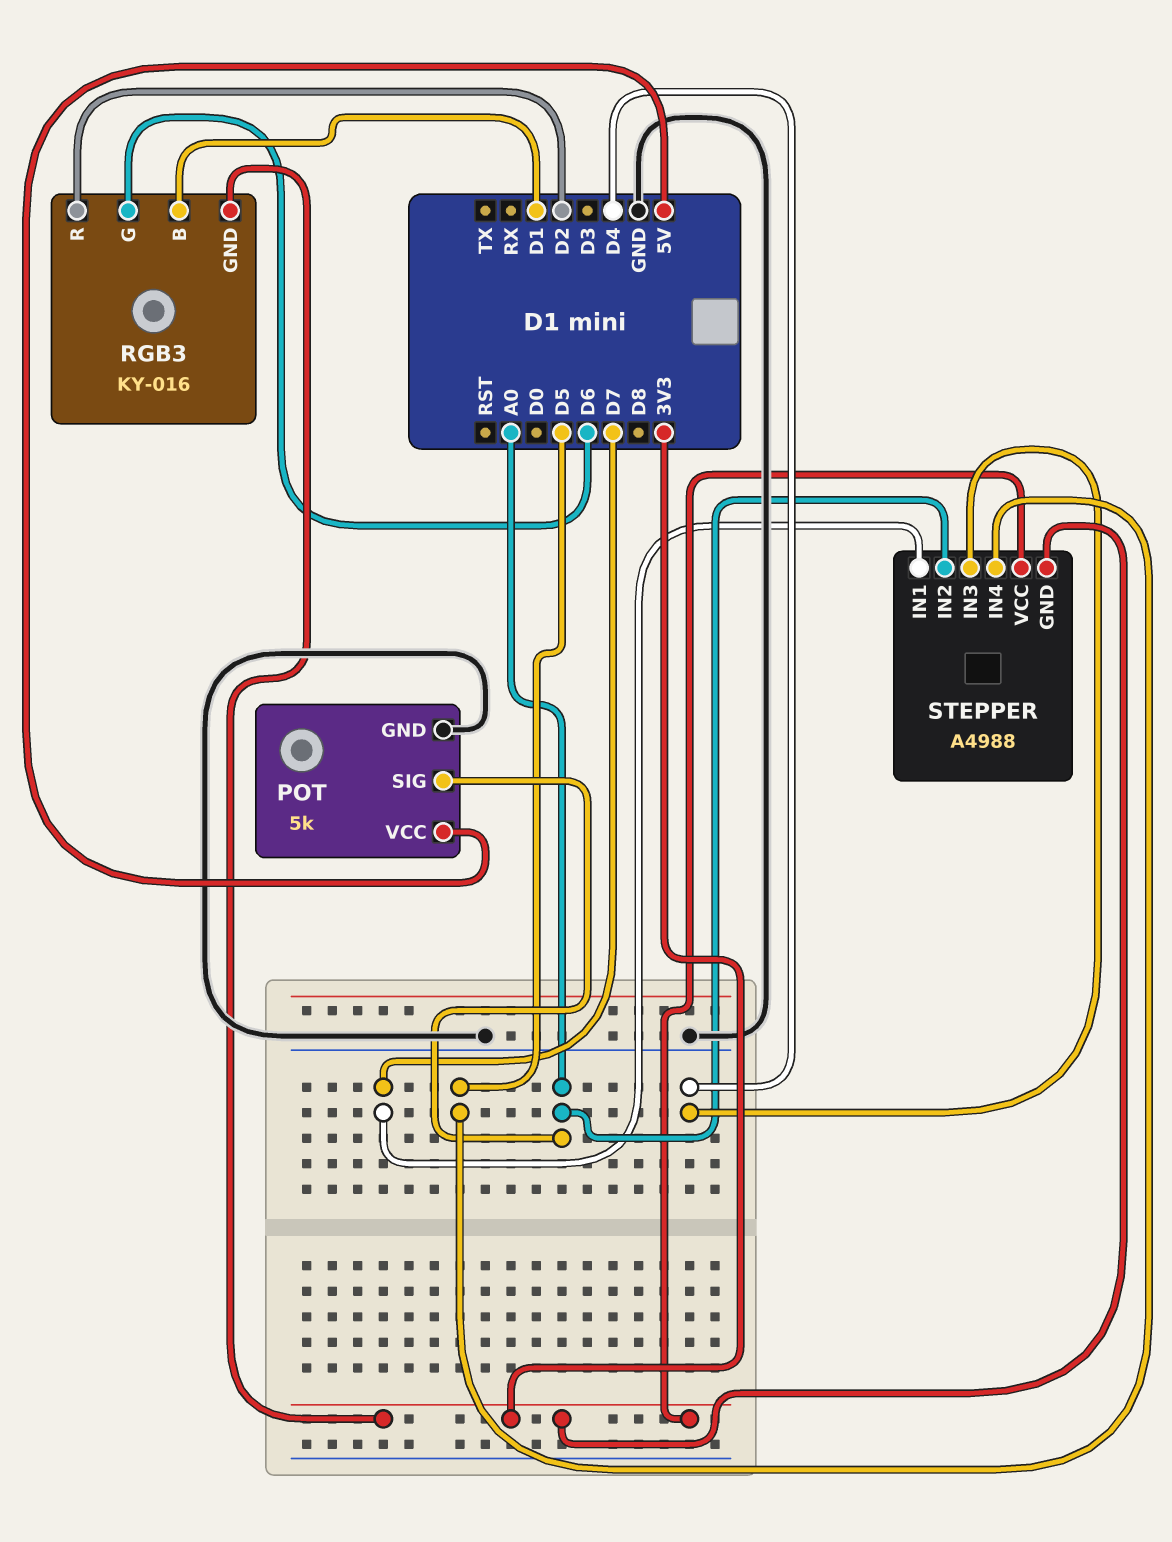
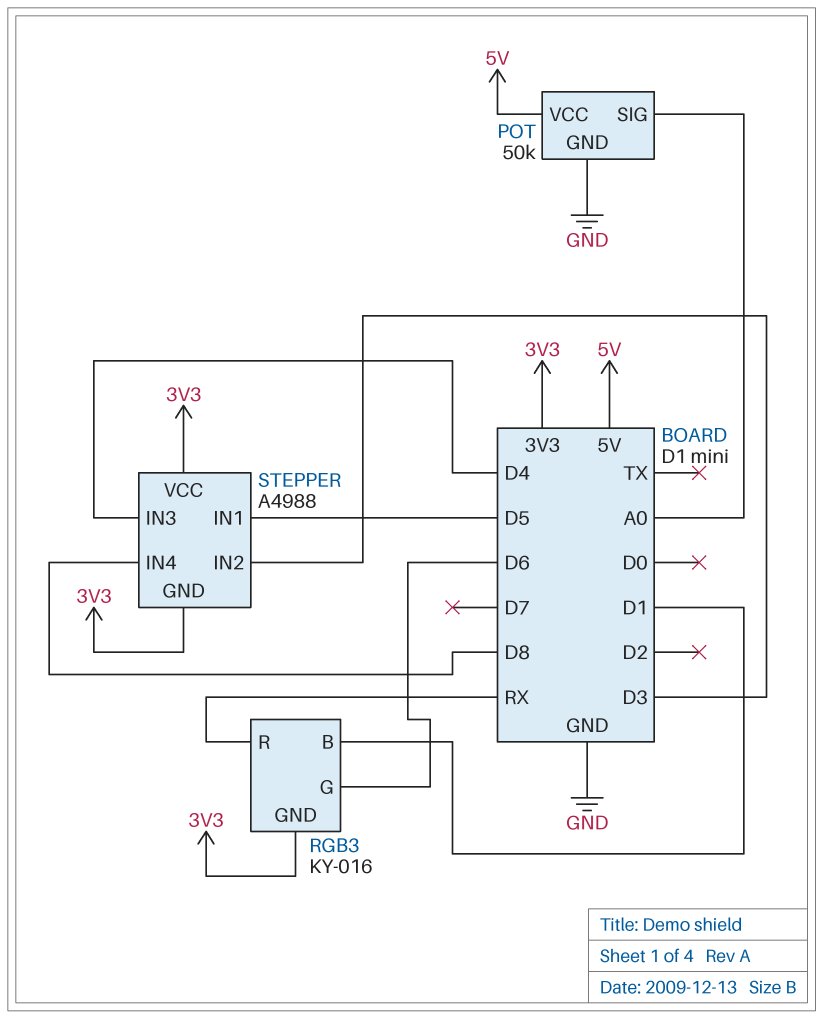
POT: 5k -> 50k
RGB3 pin R: D2 -> RX
STEPPER pin IN1: D7 -> D5
STEPPER pin IN2: A0 -> D3
STEPPER pin IN4: D5 -> D8

